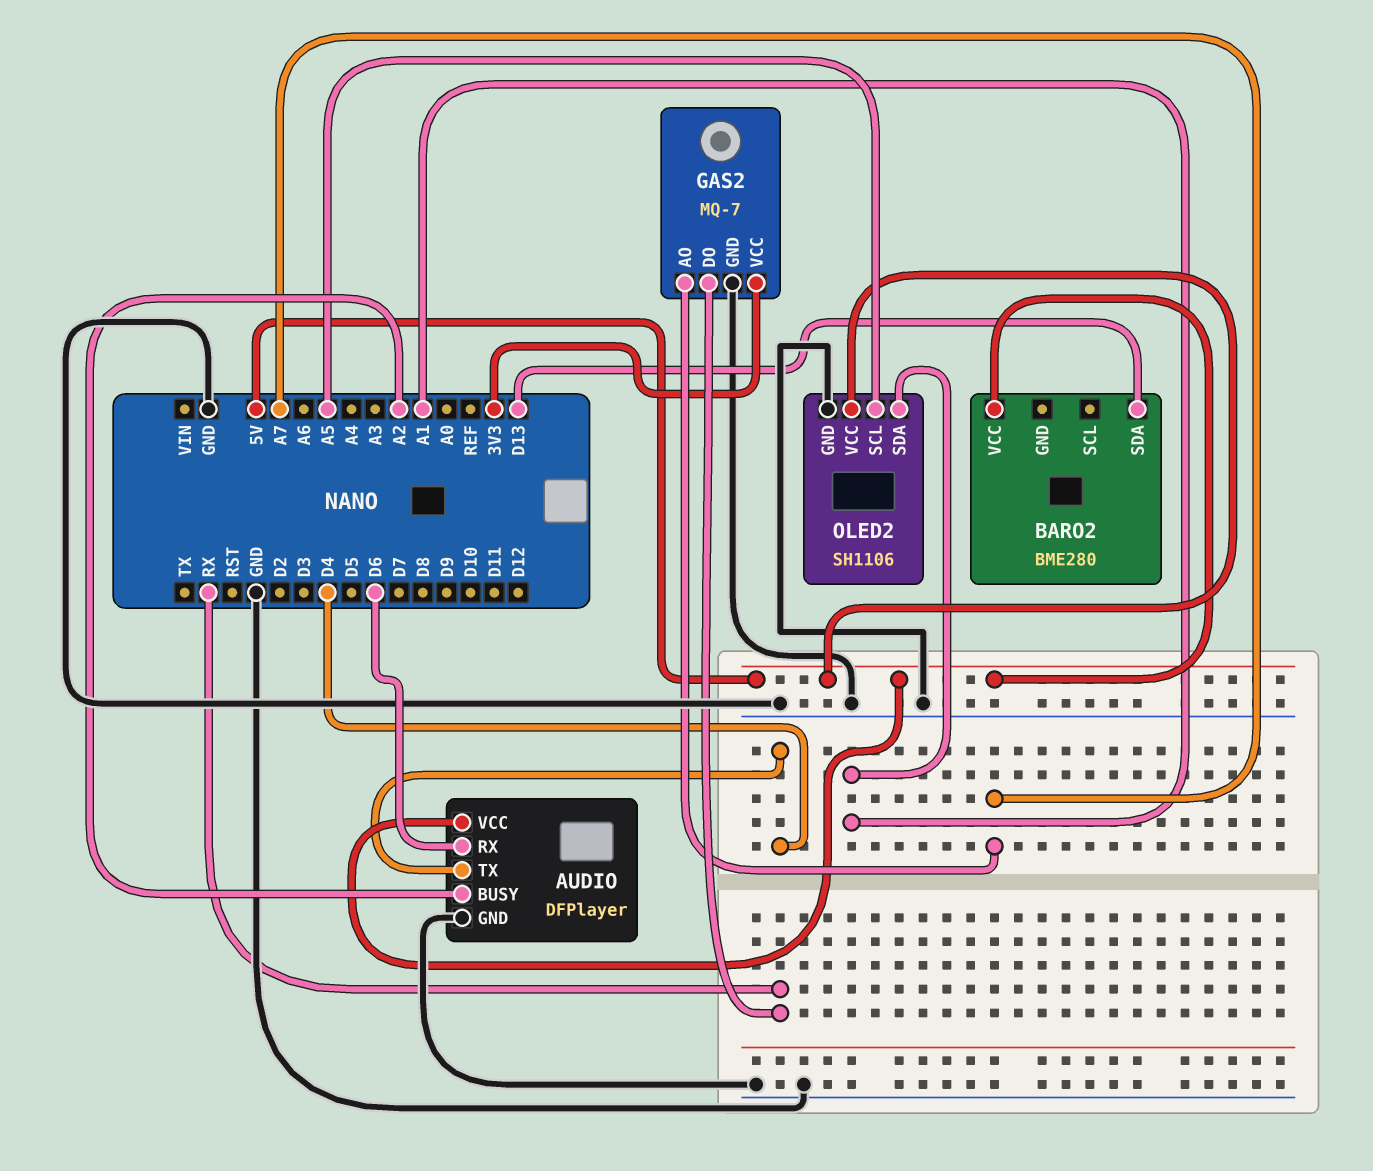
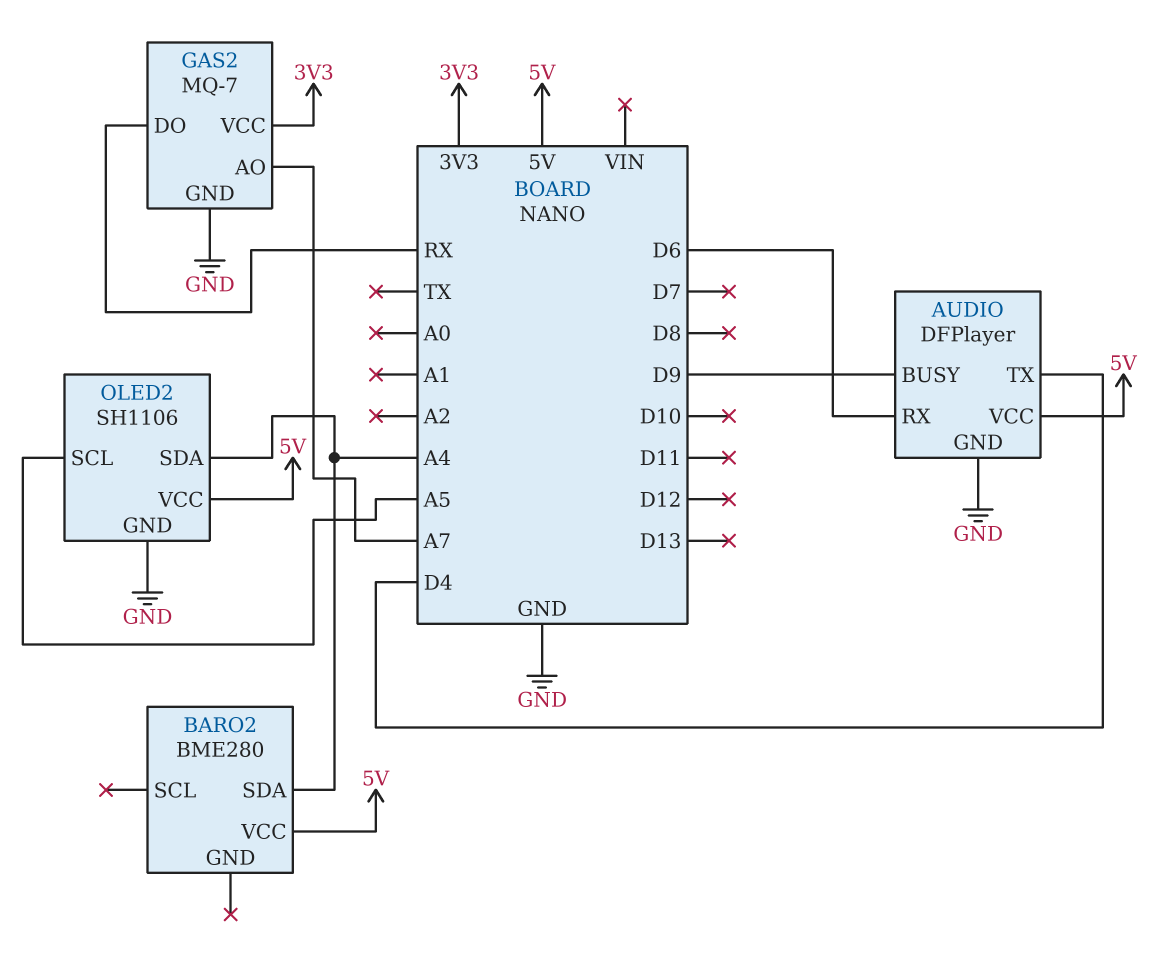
AUDIO pin BUSY: A2 -> D9
BARO2 pin SDA: D13 -> A4
OLED2 pin SDA: A1 -> A4

